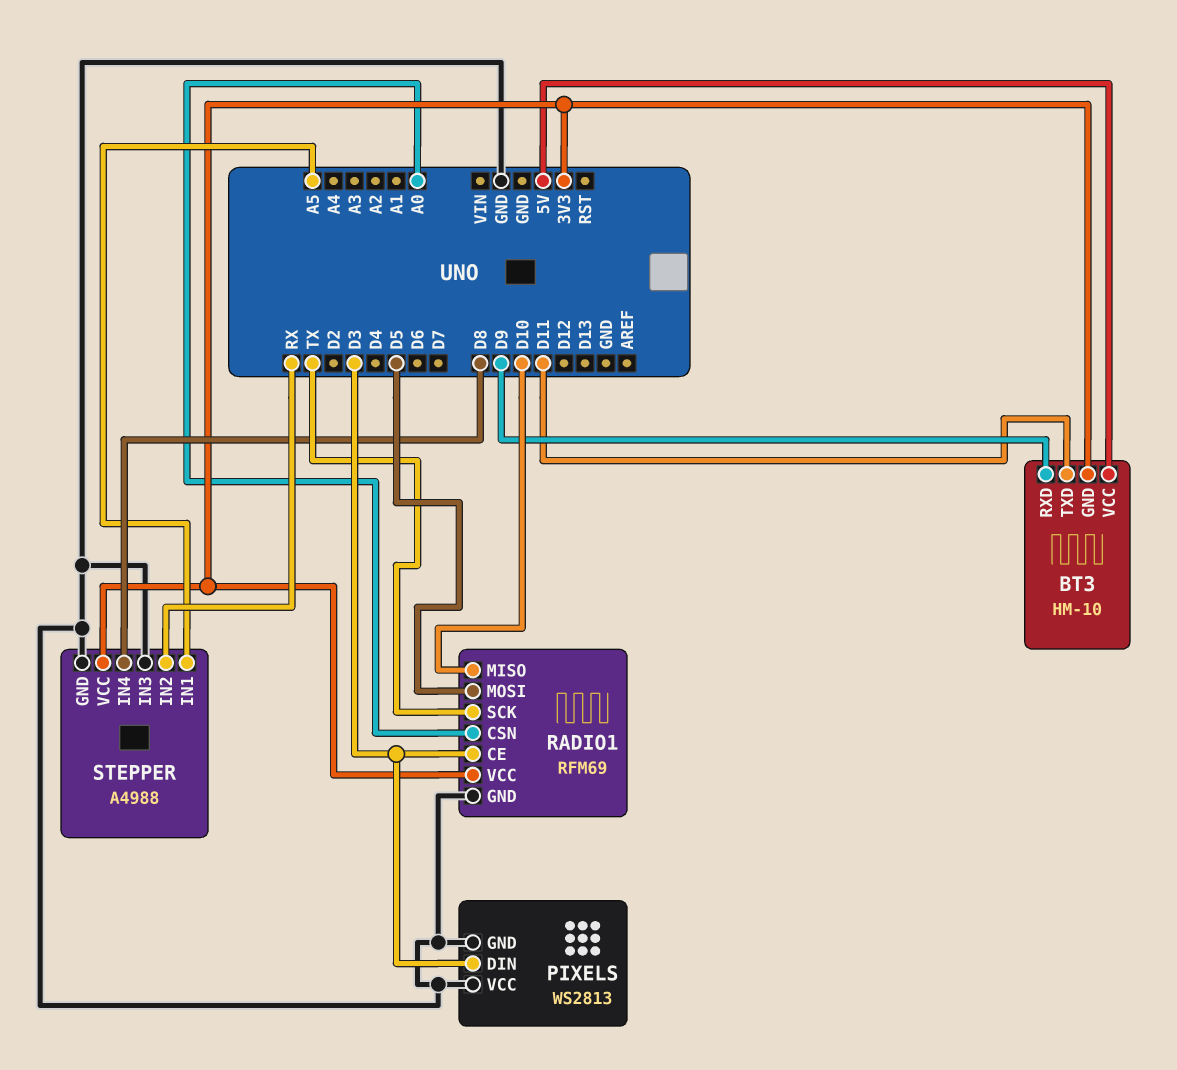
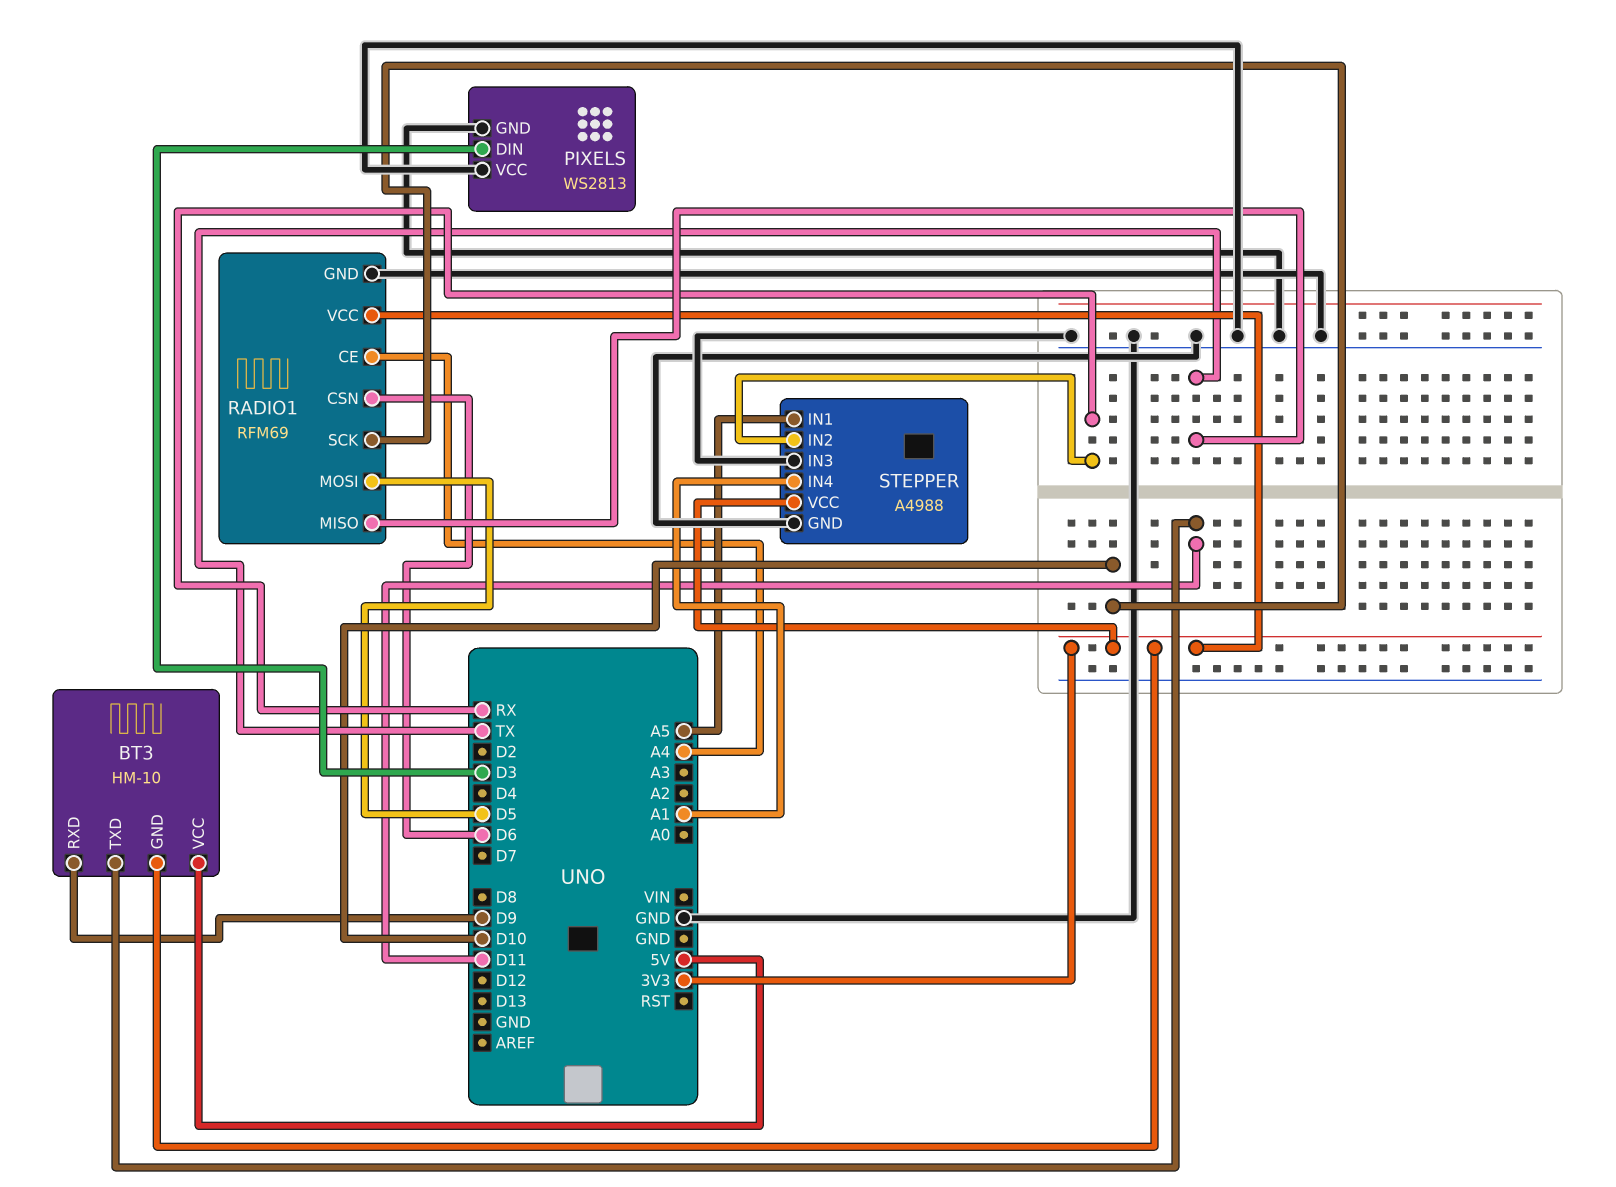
RADIO1 pin CE: D3 -> A4
RADIO1 pin CSN: A0 -> D6
RADIO1 pin MISO: D10 -> TX
RADIO1 pin SCK: TX -> D10
STEPPER pin IN4: D8 -> A1

